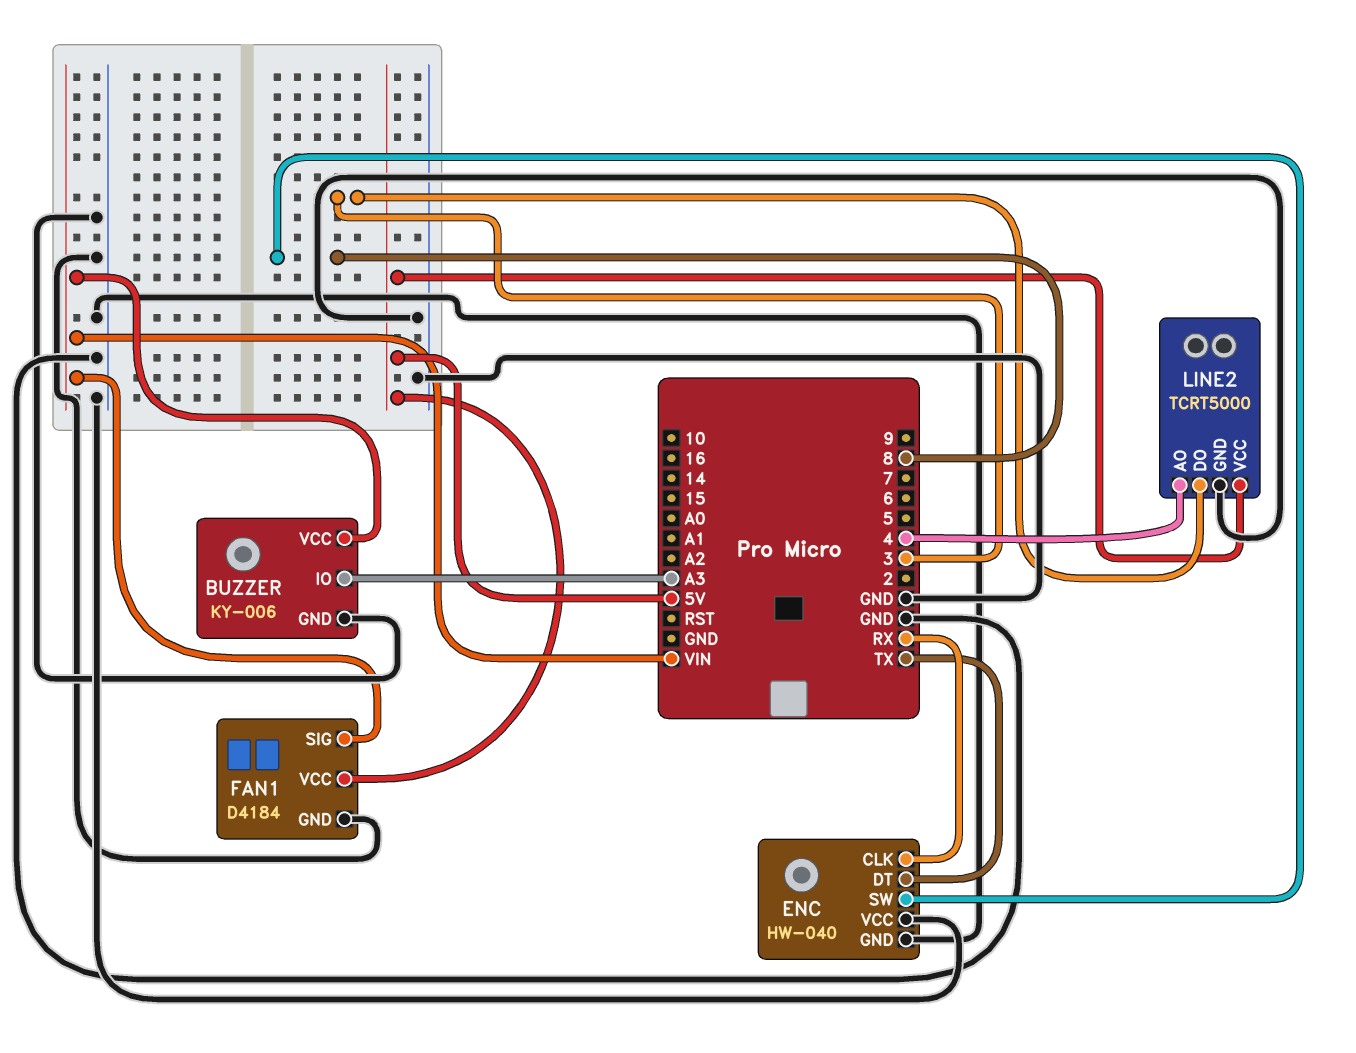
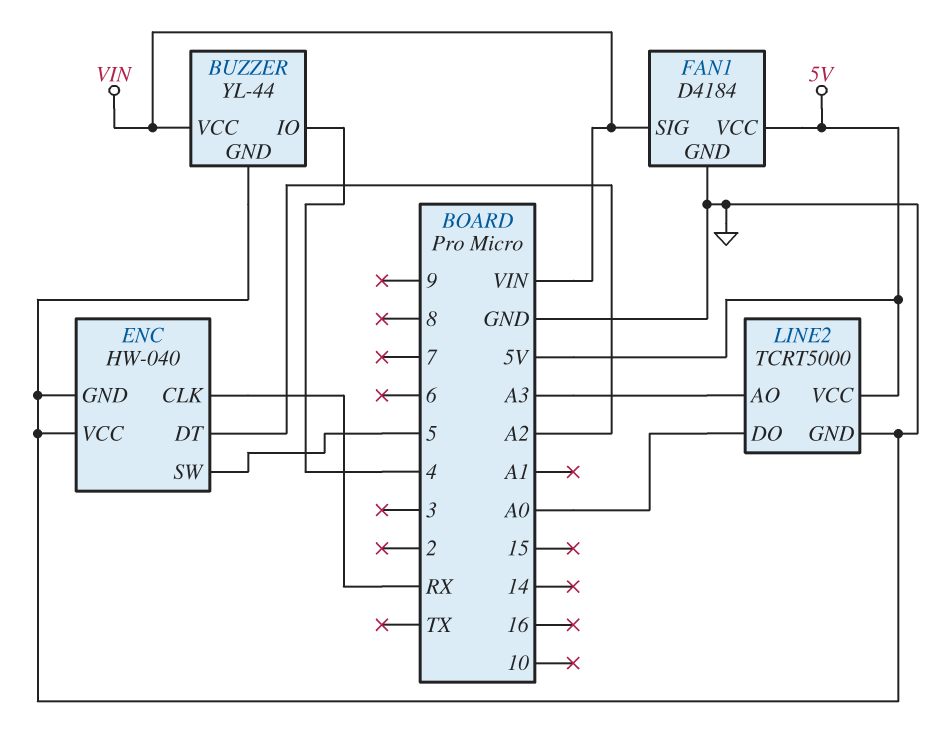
BUZZER: KY-006 -> YL-44
BUZZER pin IO: A3 -> 4
ENC pin DT: TX -> A2
ENC pin SW: 8 -> 5
LINE2 pin AO: 4 -> A3
LINE2 pin DO: 3 -> A0

